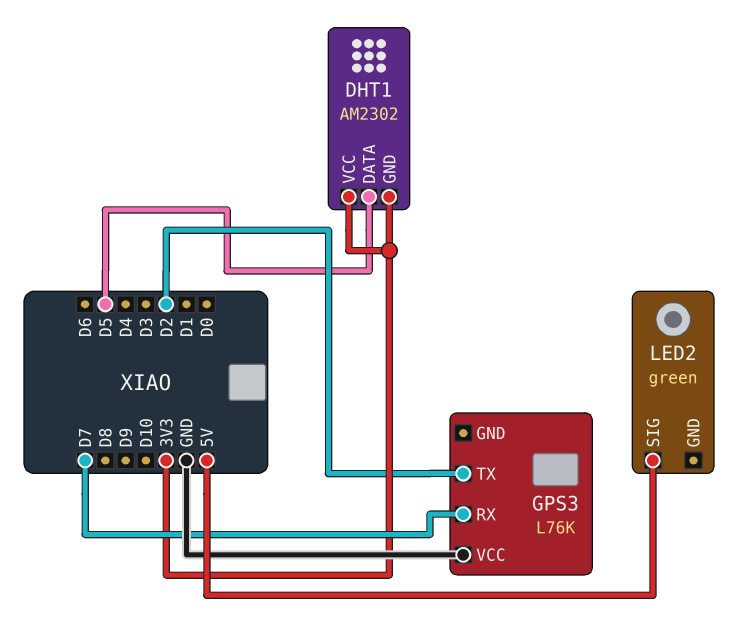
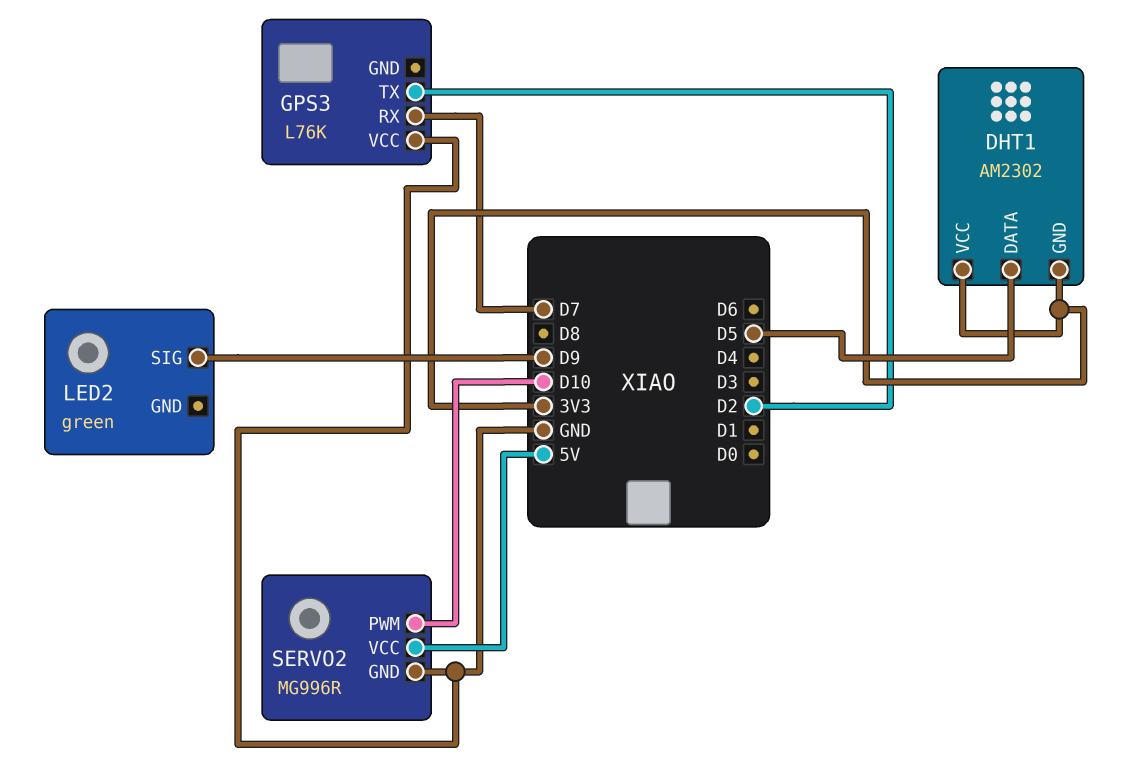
LED2 pin SIG: 5V -> D9
SERVO2: none -> MG996R
SERVO2 pin GND: none -> GND
SERVO2 pin PWM: none -> D10
SERVO2 pin VCC: none -> 5V

